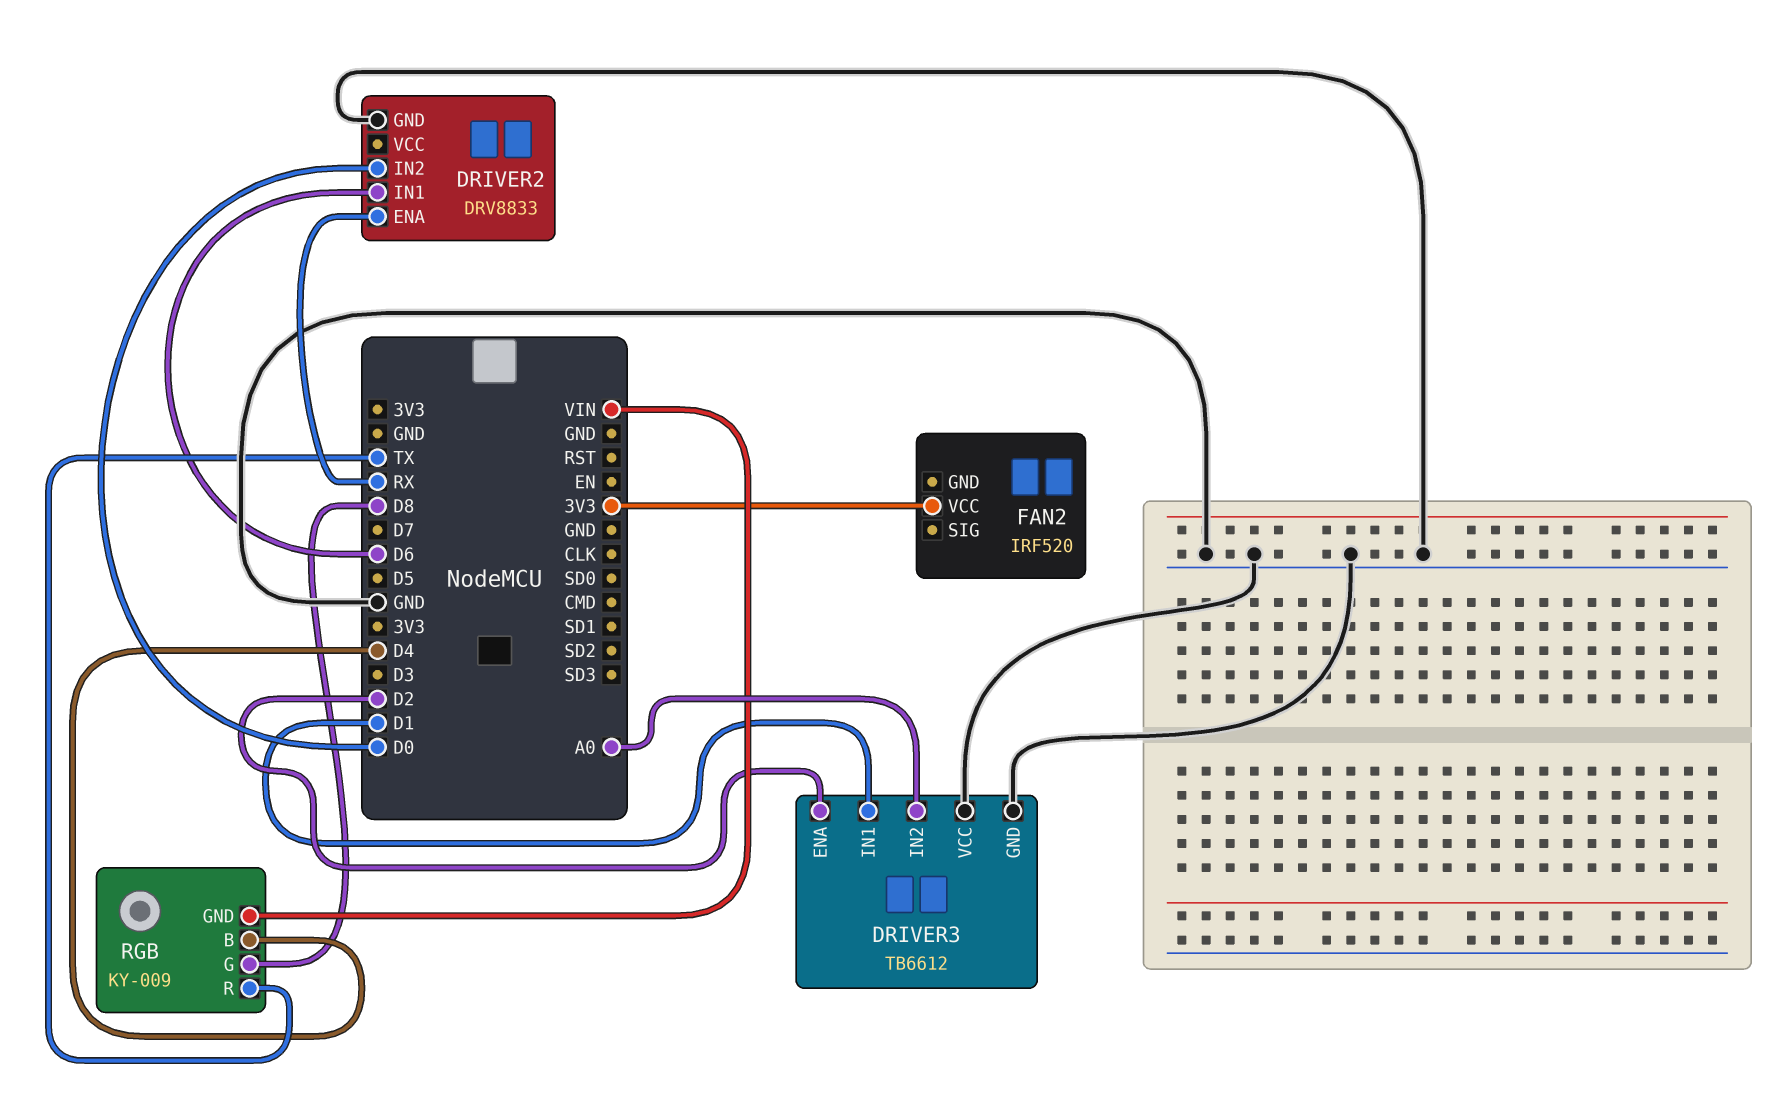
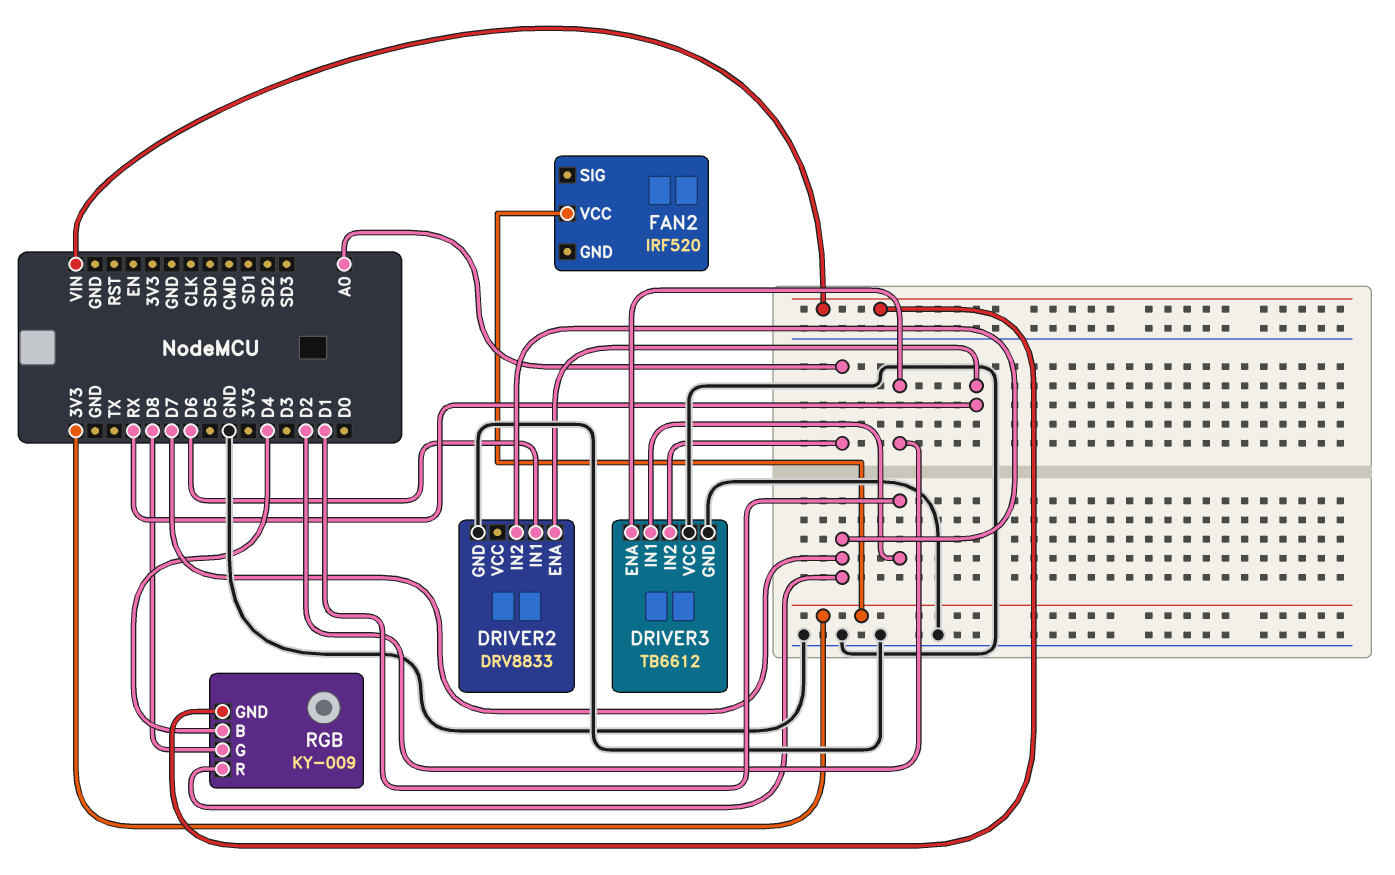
DRIVER2 pin IN2: D0 -> D7
RGB pin R: TX -> D7

